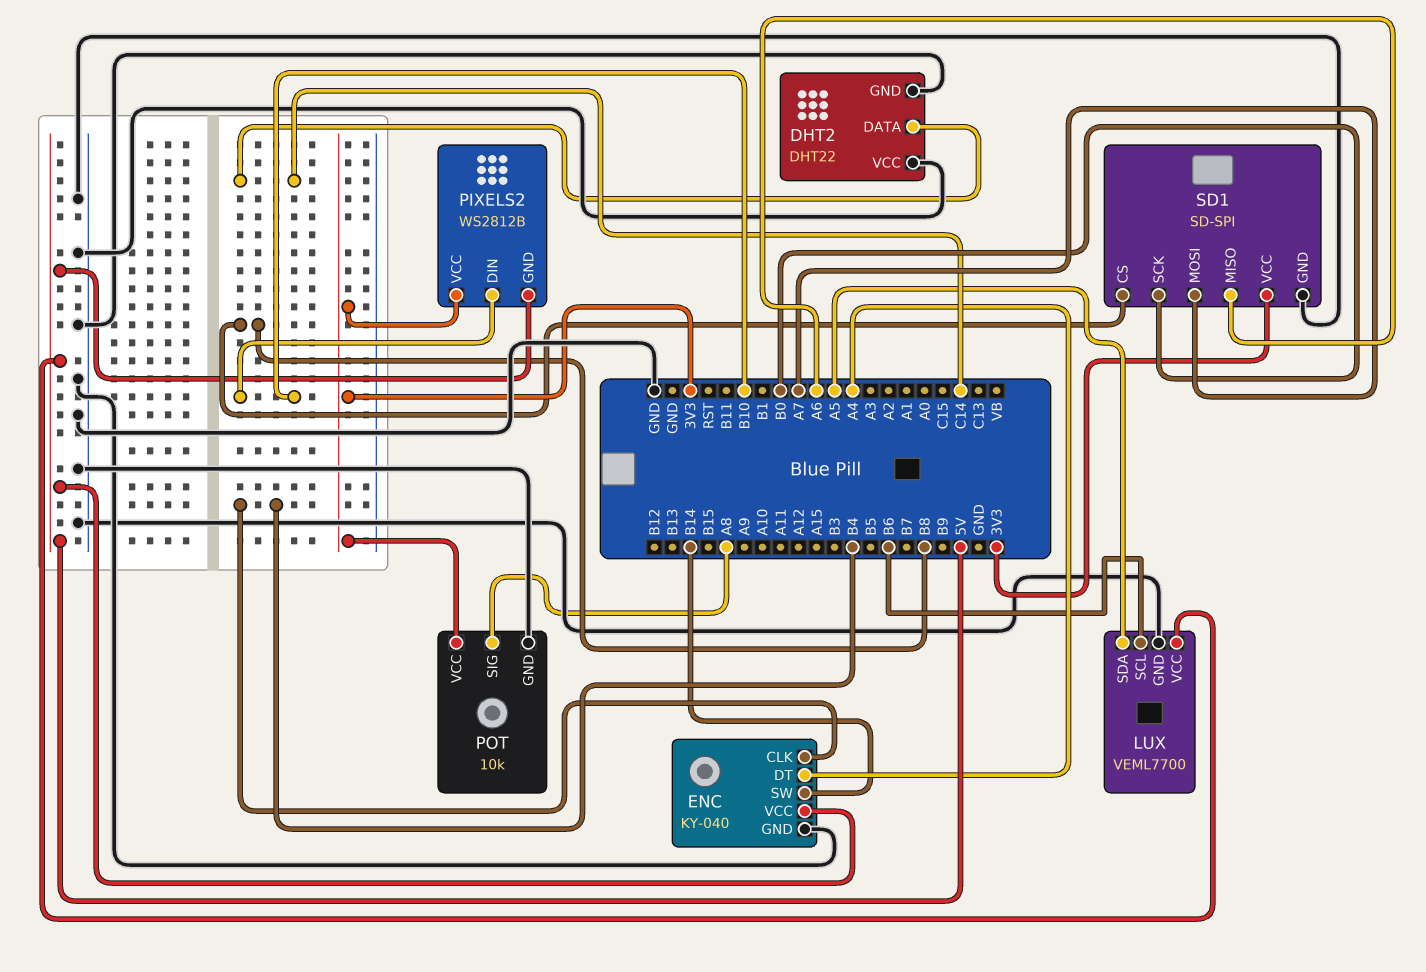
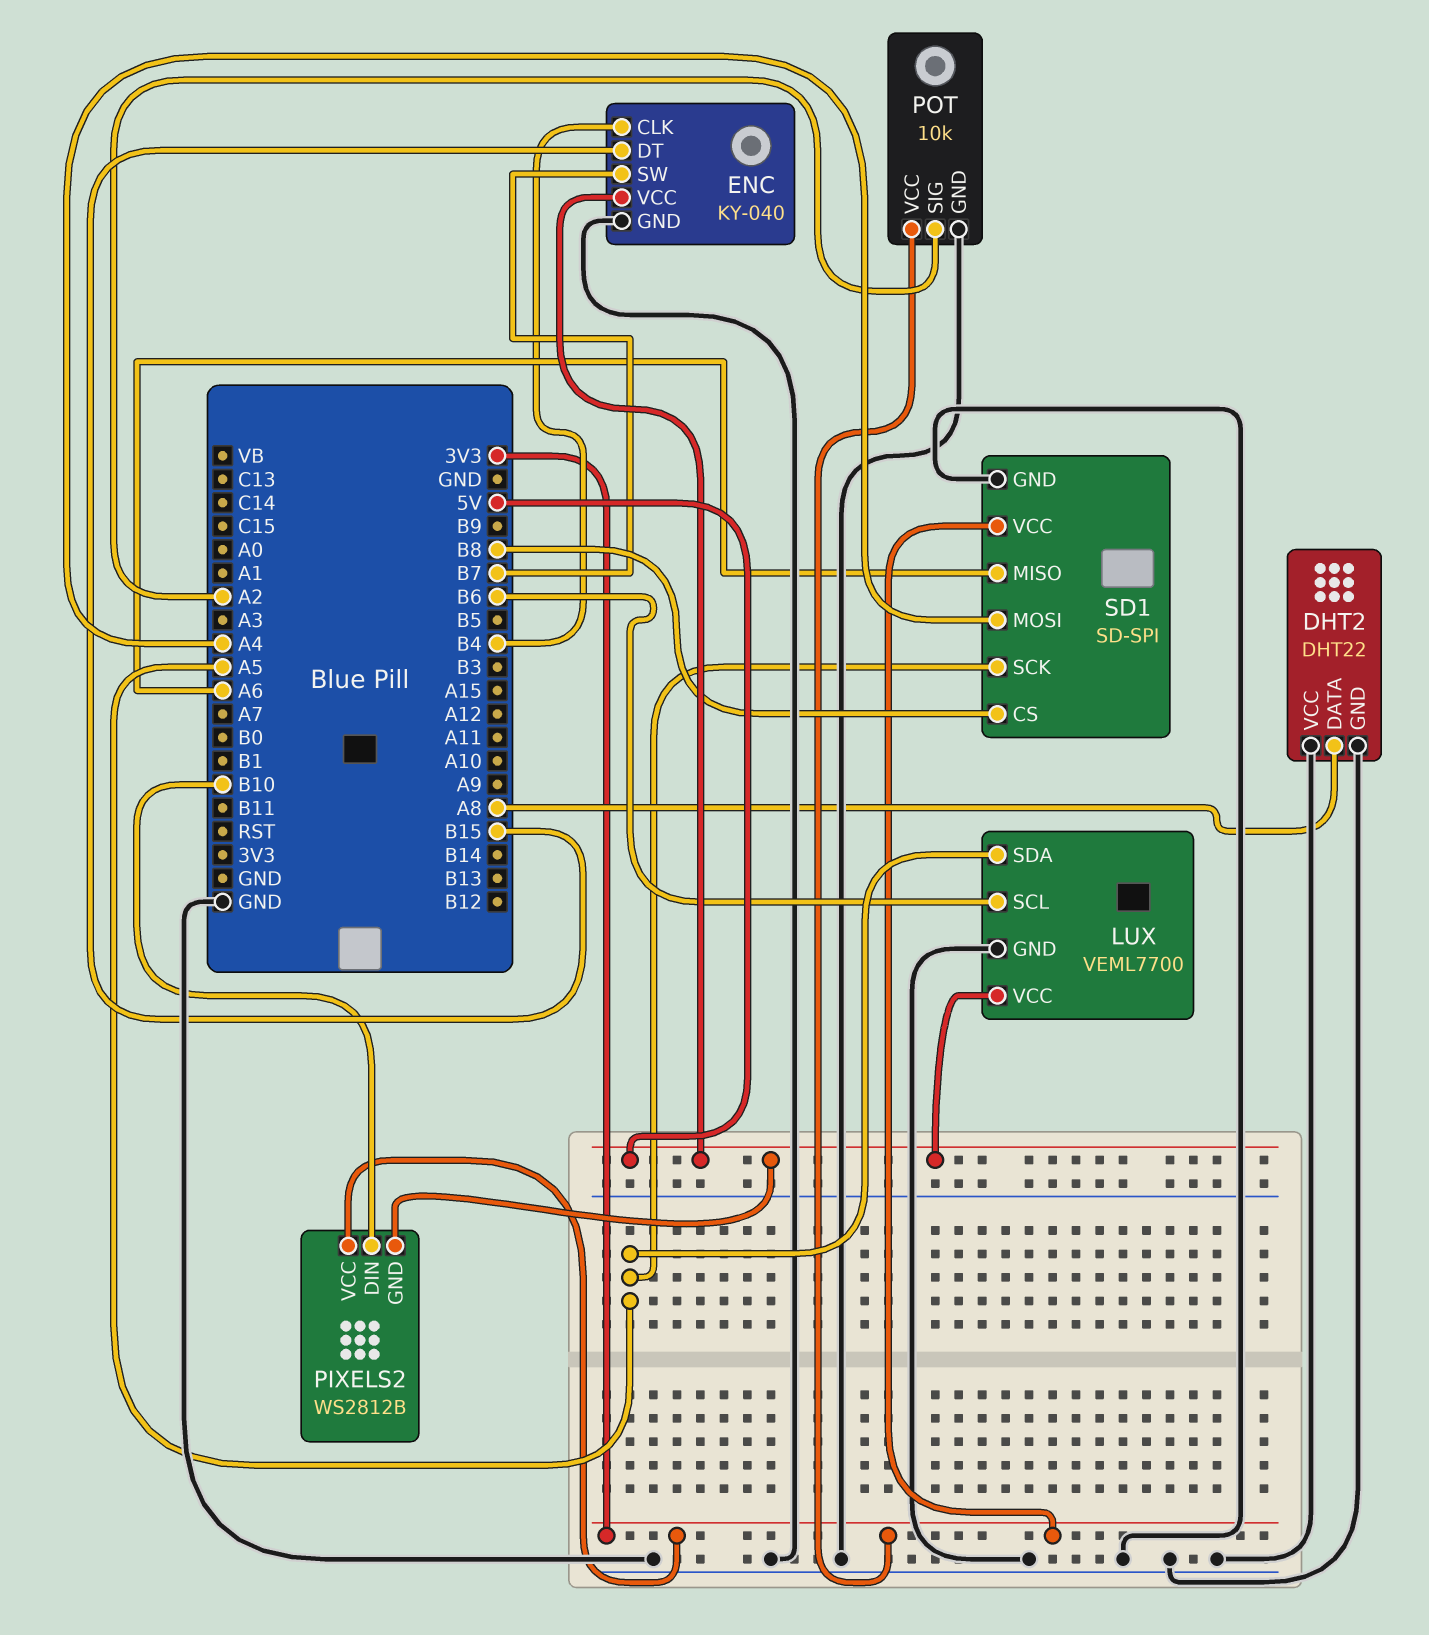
DHT2 pin DATA: C14 -> A8
ENC pin DT: A4 -> B15
ENC pin SW: B14 -> B7
POT pin SIG: A8 -> A2
SD1 pin MOSI: A7 -> A4
SD1 pin SCK: B0 -> A5

